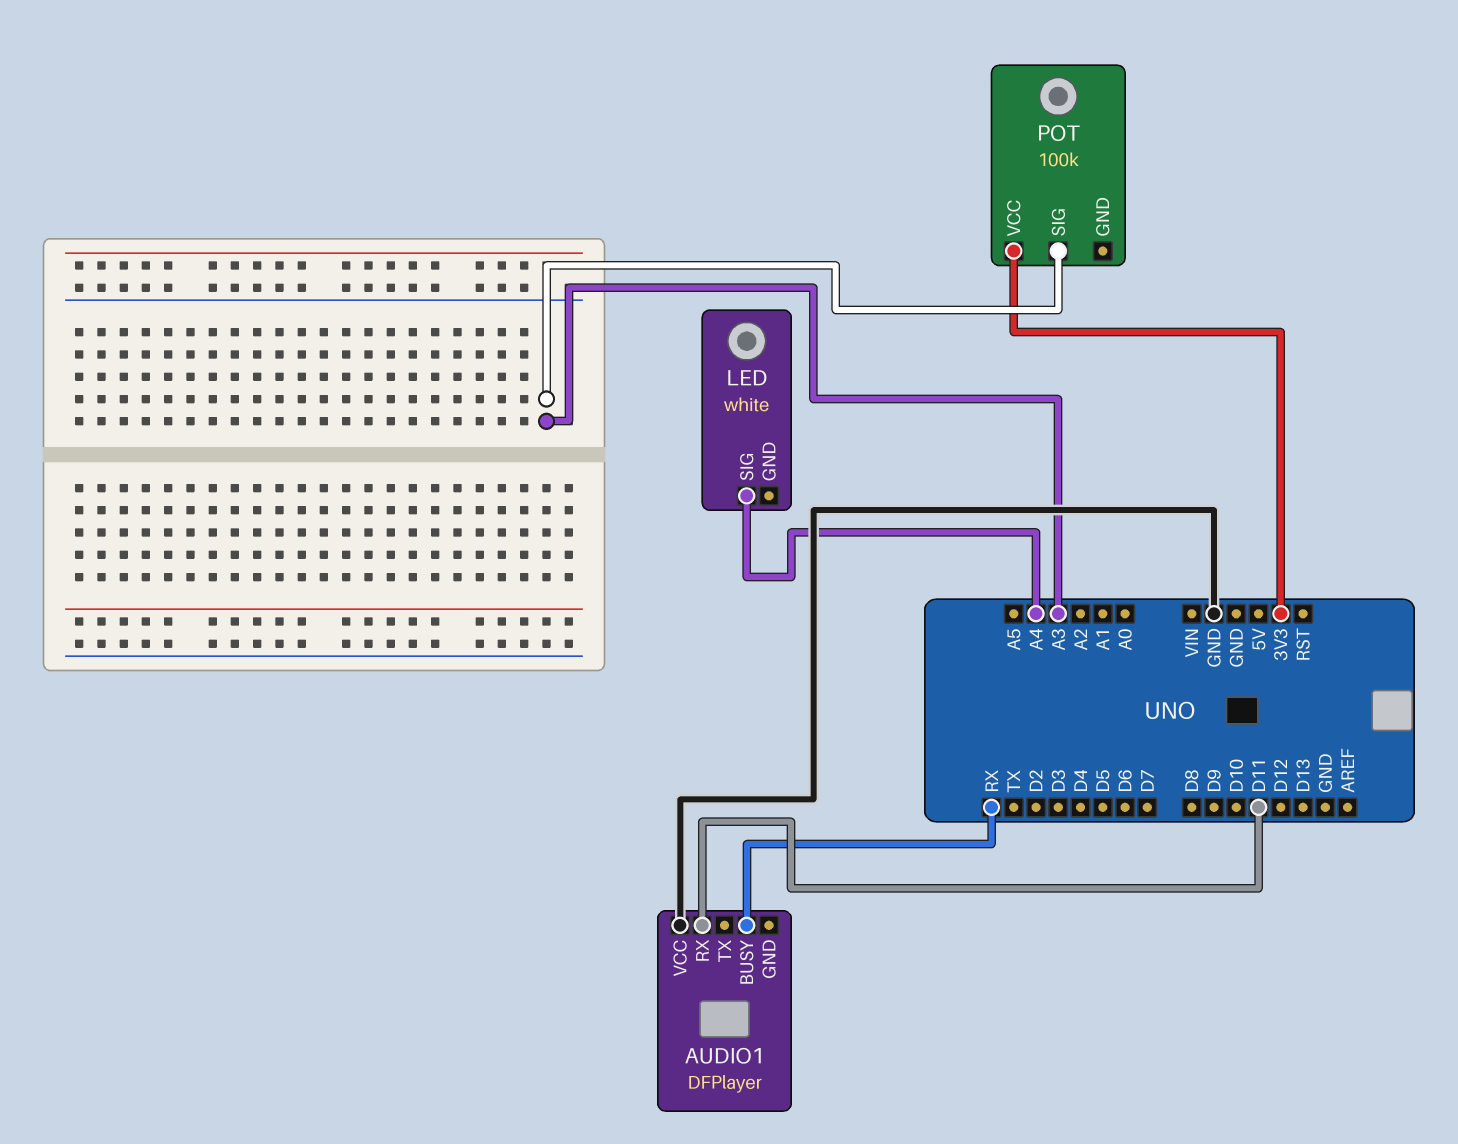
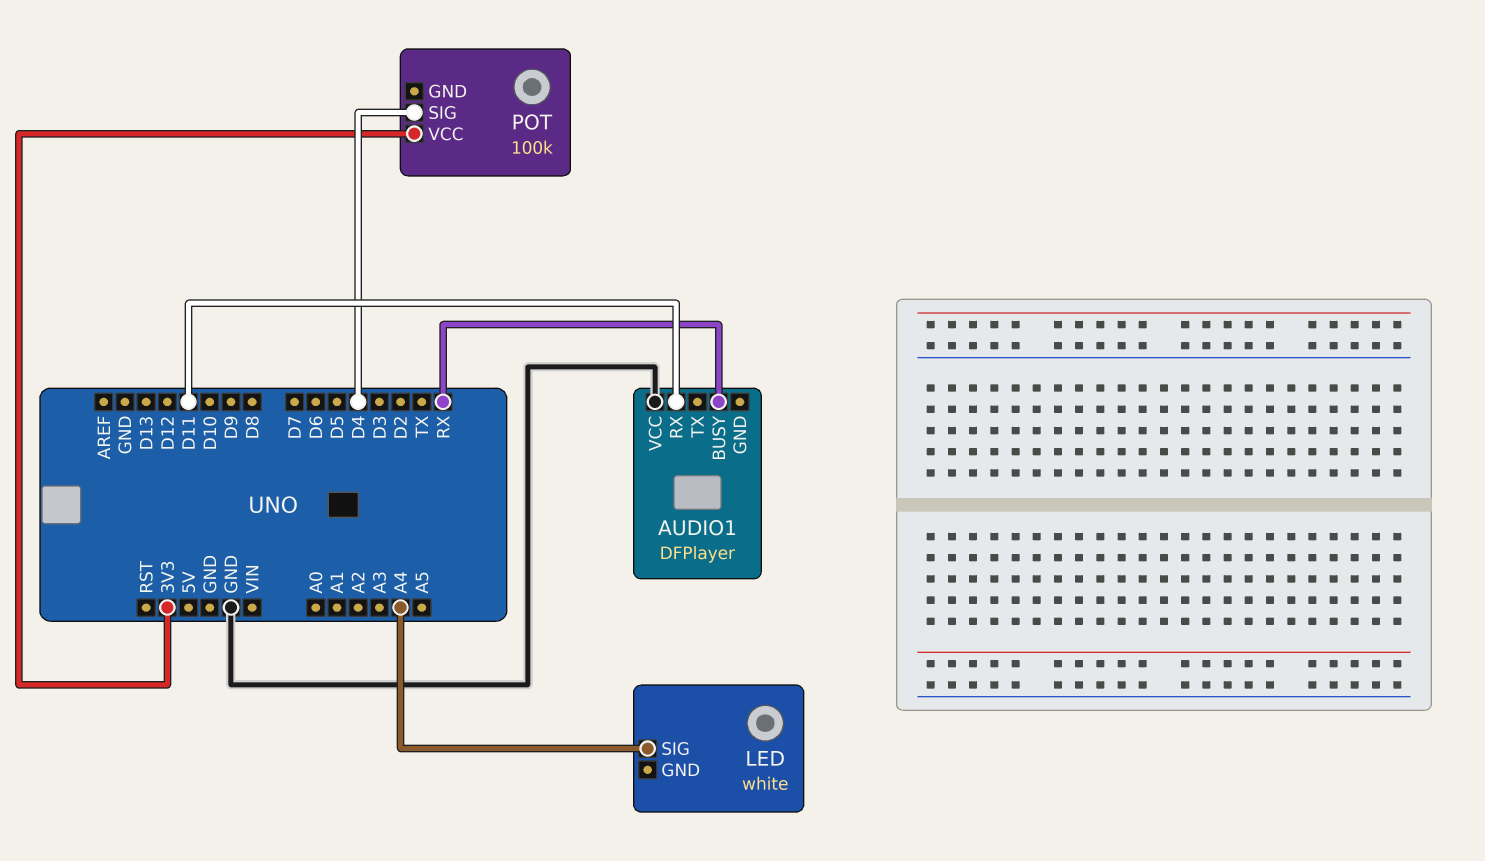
POT pin SIG: A3 -> D4

